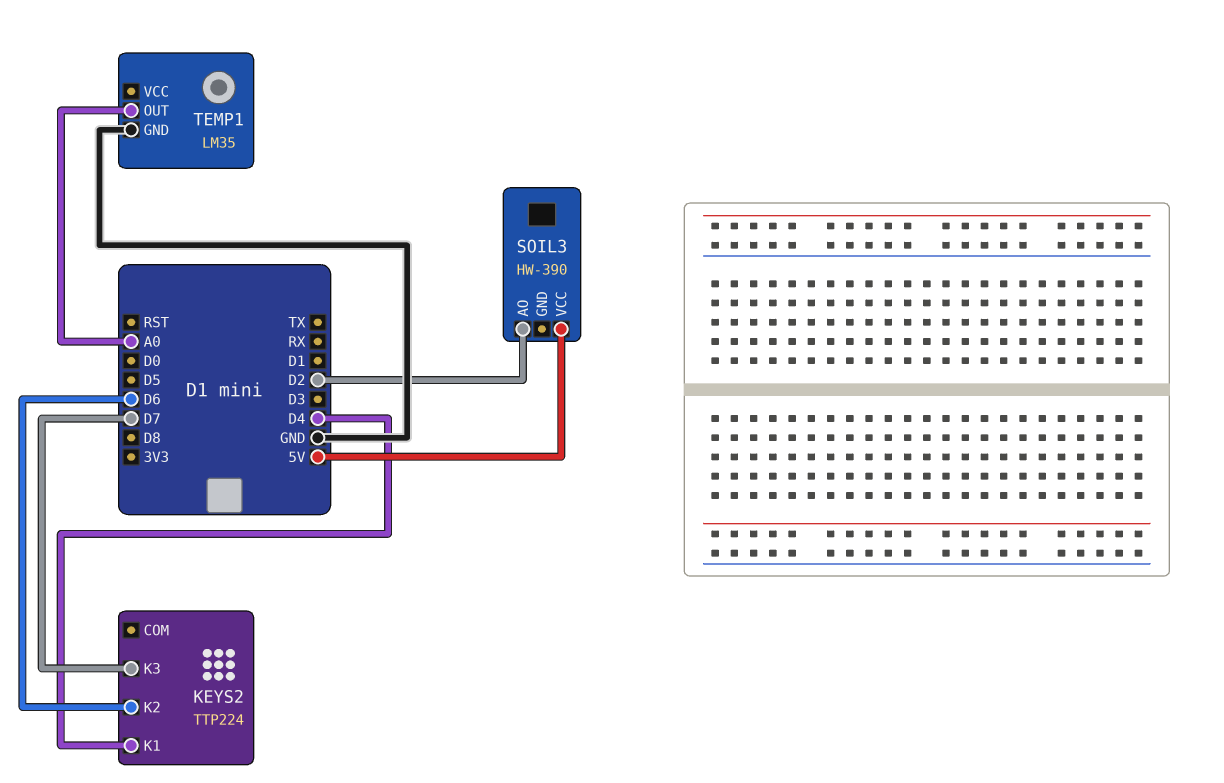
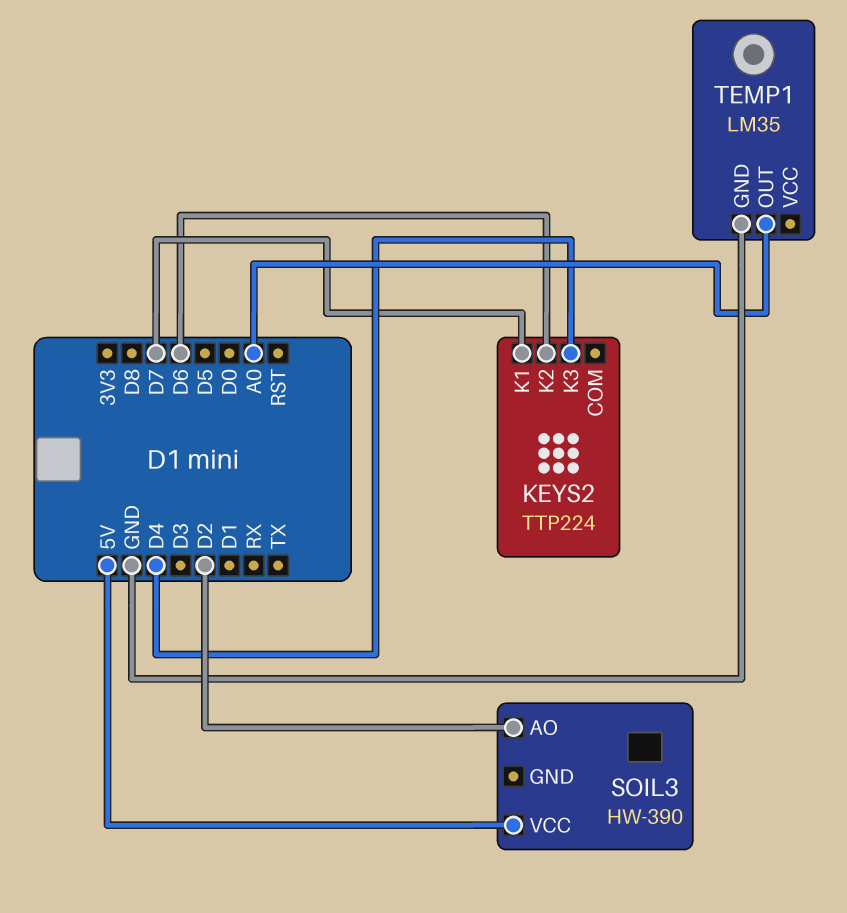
KEYS2 pin K1: D4 -> D7
KEYS2 pin K3: D7 -> D4

